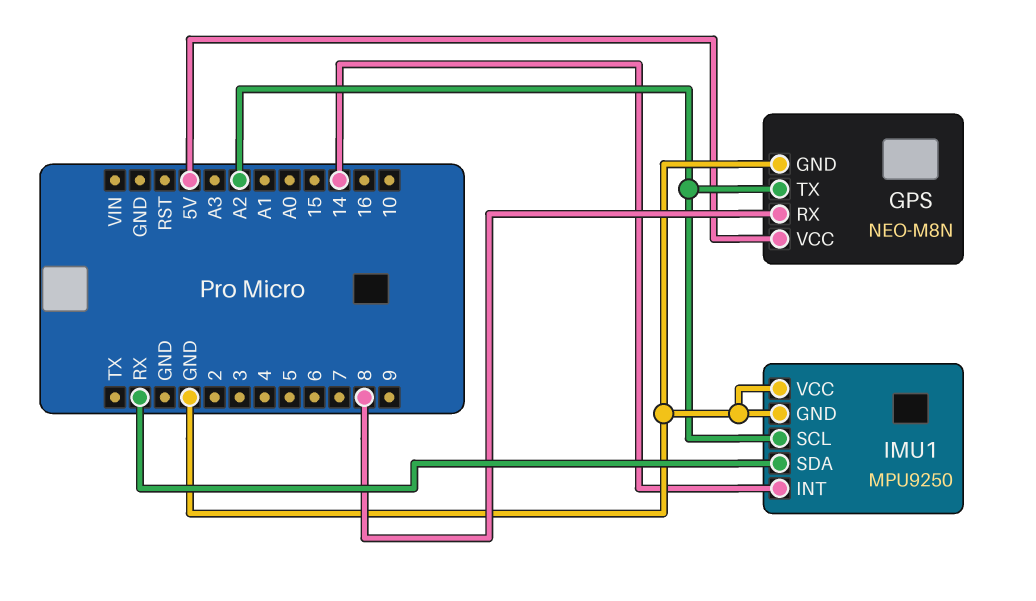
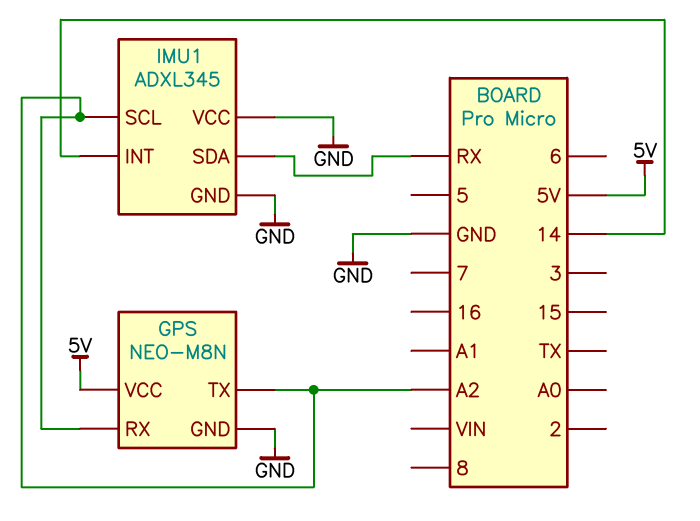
GPS pin RX: 8 -> A2
IMU1: MPU9250 -> ADXL345

